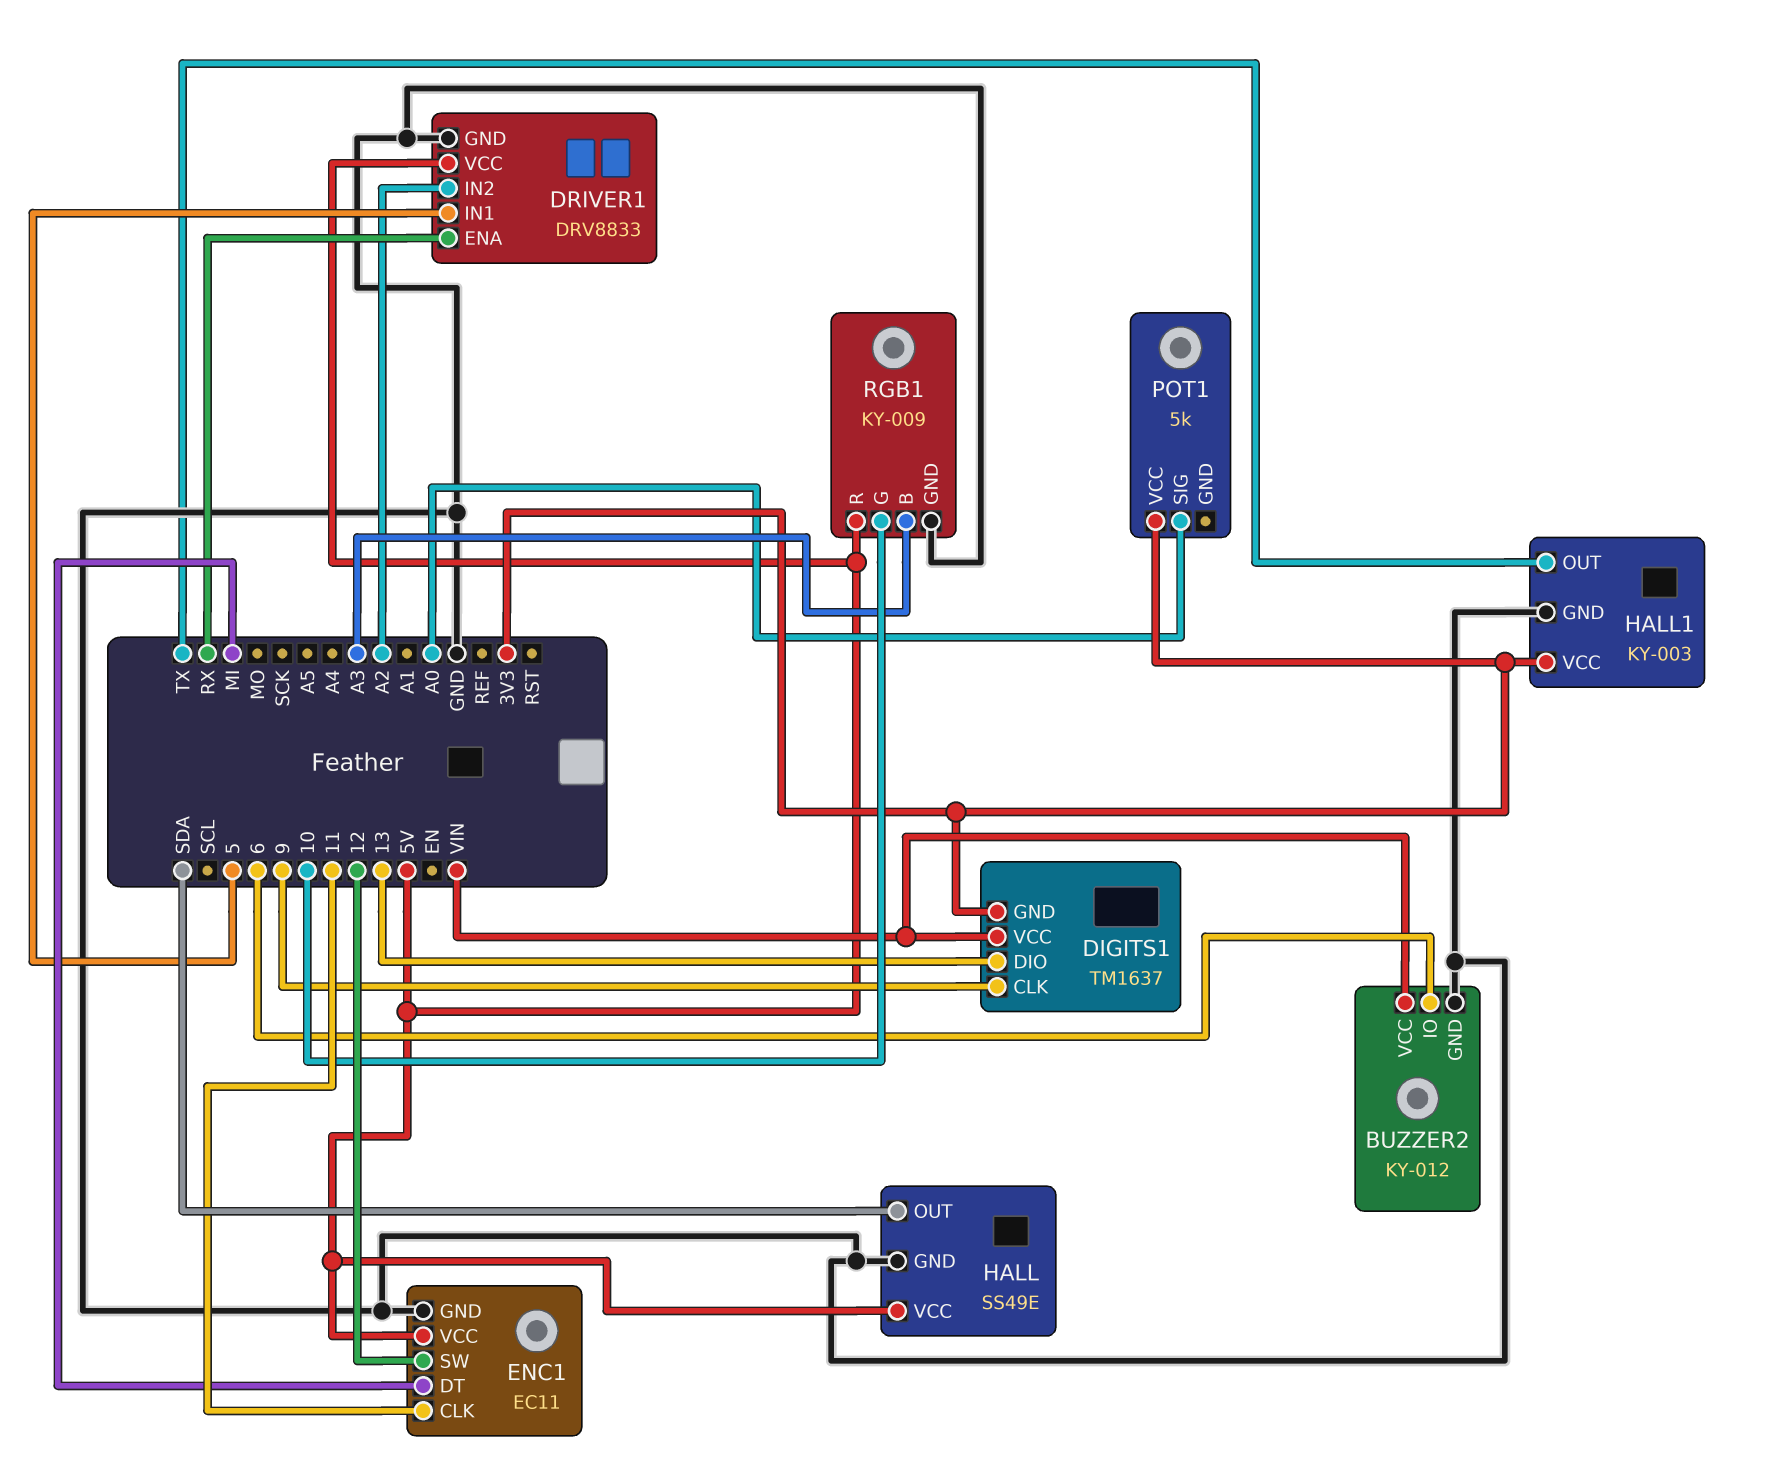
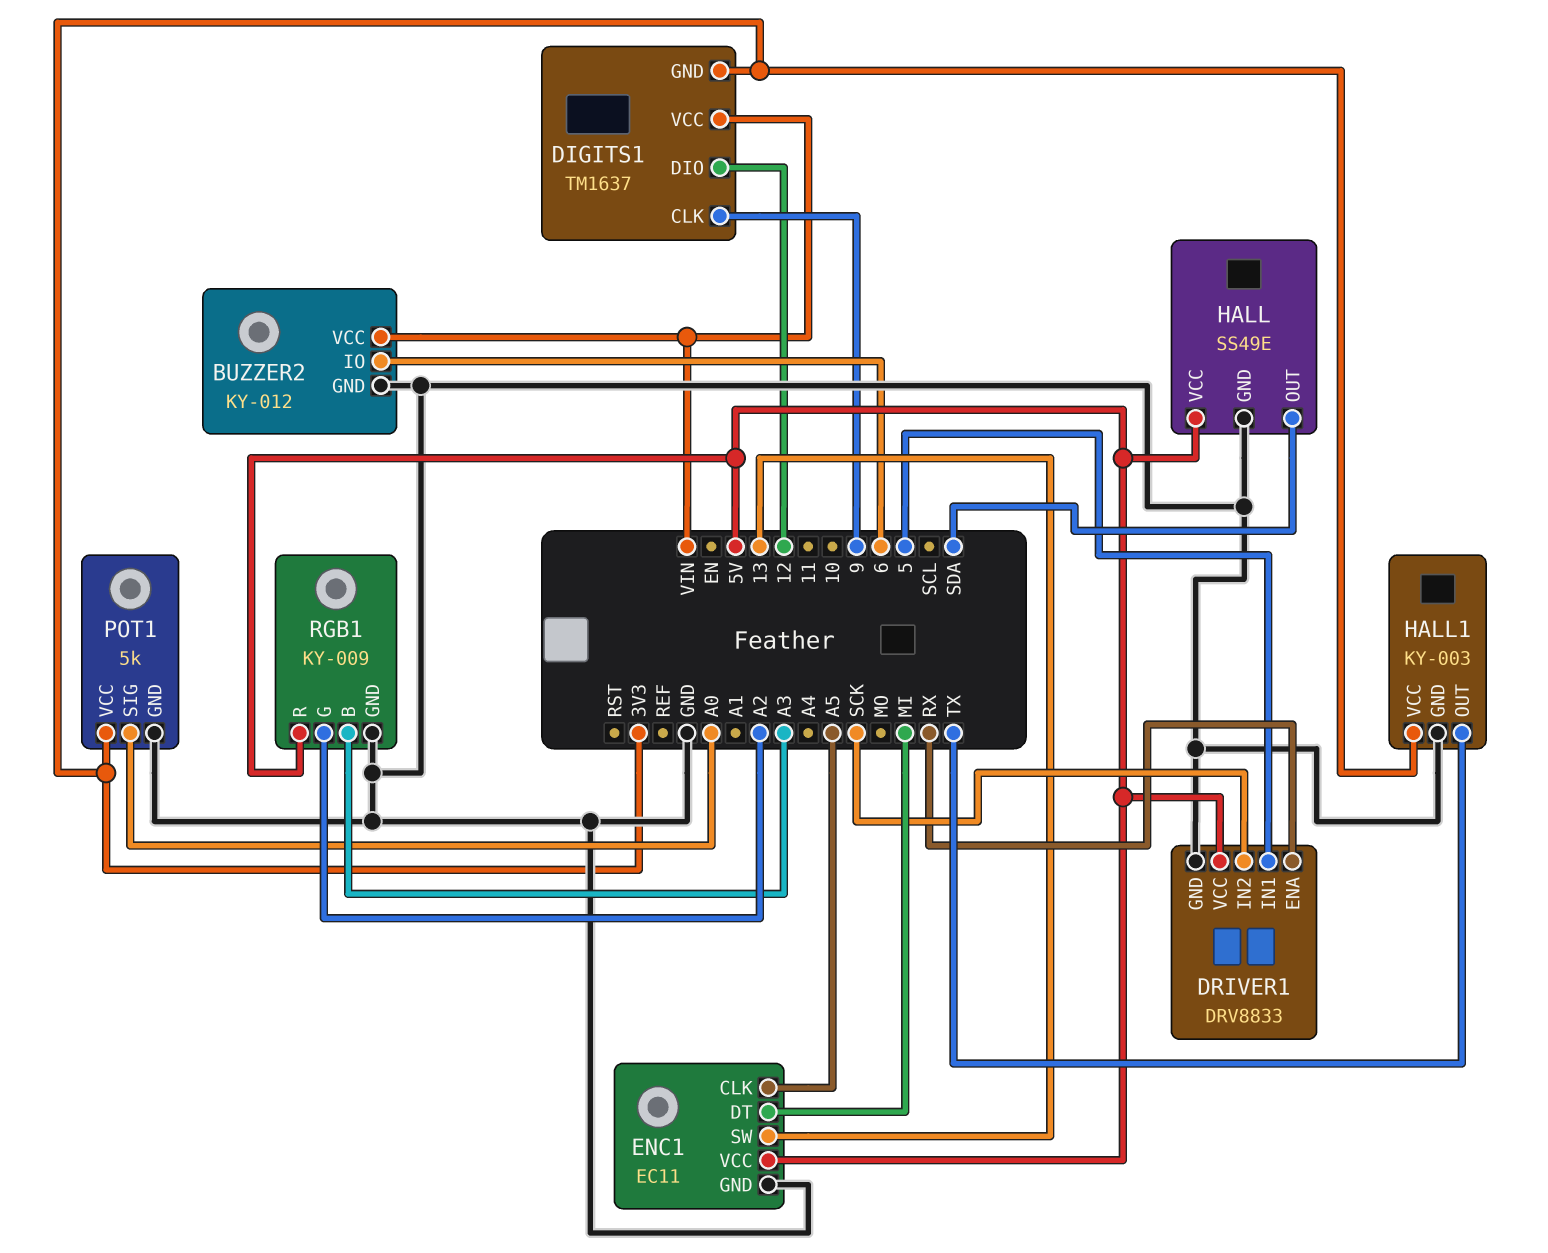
DIGITS1 pin DIO: 13 -> 12
DRIVER1 pin IN2: A2 -> SCK
ENC1 pin CLK: 11 -> A5
ENC1 pin SW: 12 -> 13
POT1 pin GND: none -> GND
RGB1 pin G: 10 -> A2

